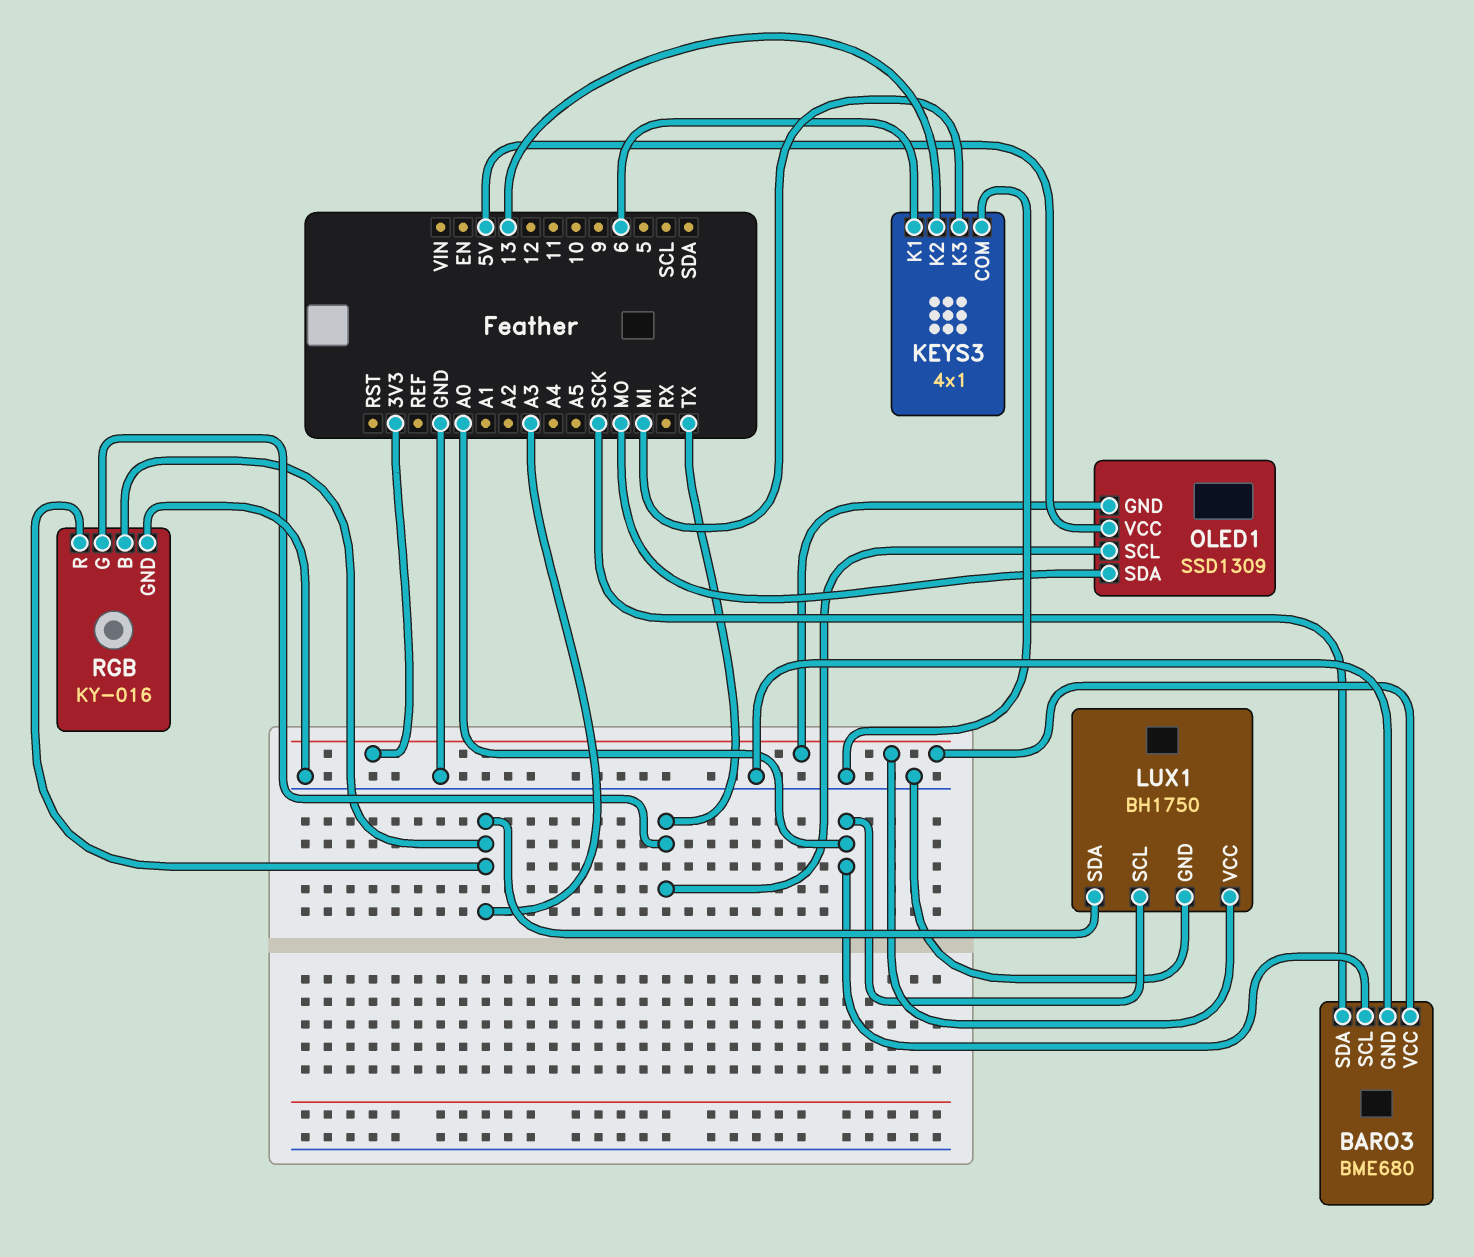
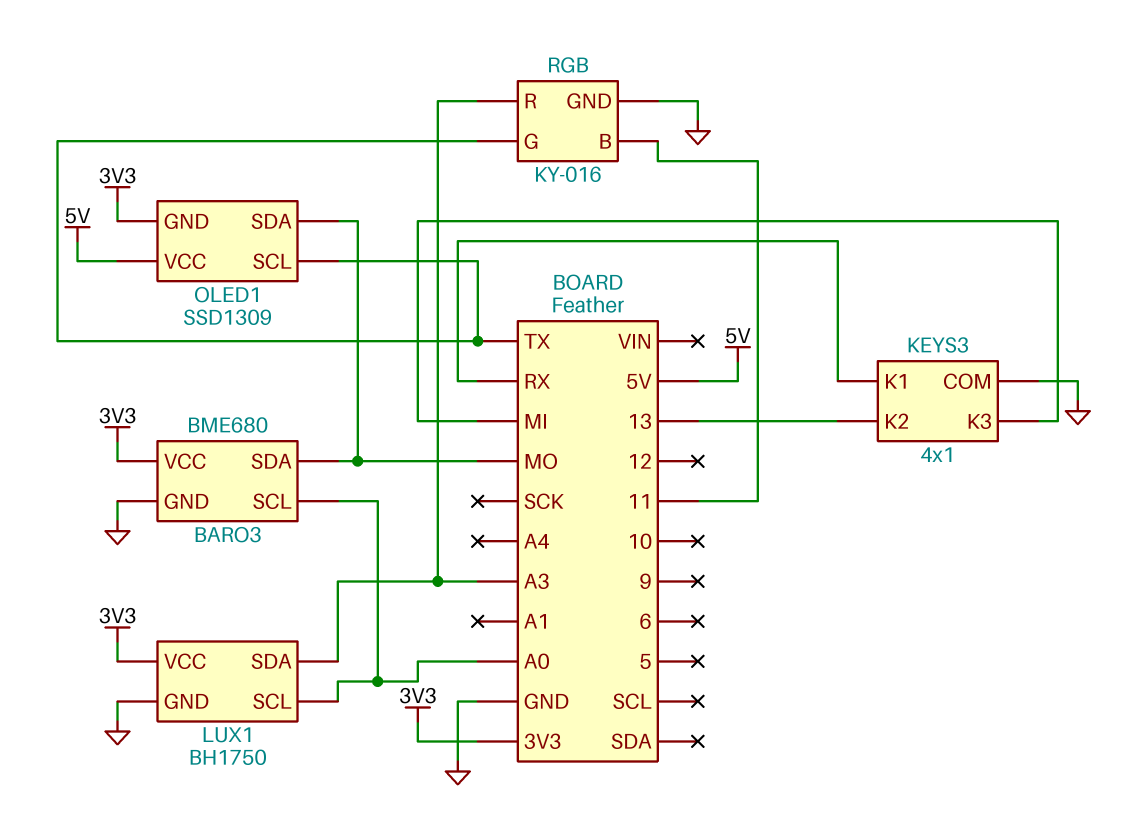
BARO3 pin SDA: SCK -> MO
KEYS3 pin K1: 6 -> RX
RGB pin B: A3 -> 11

